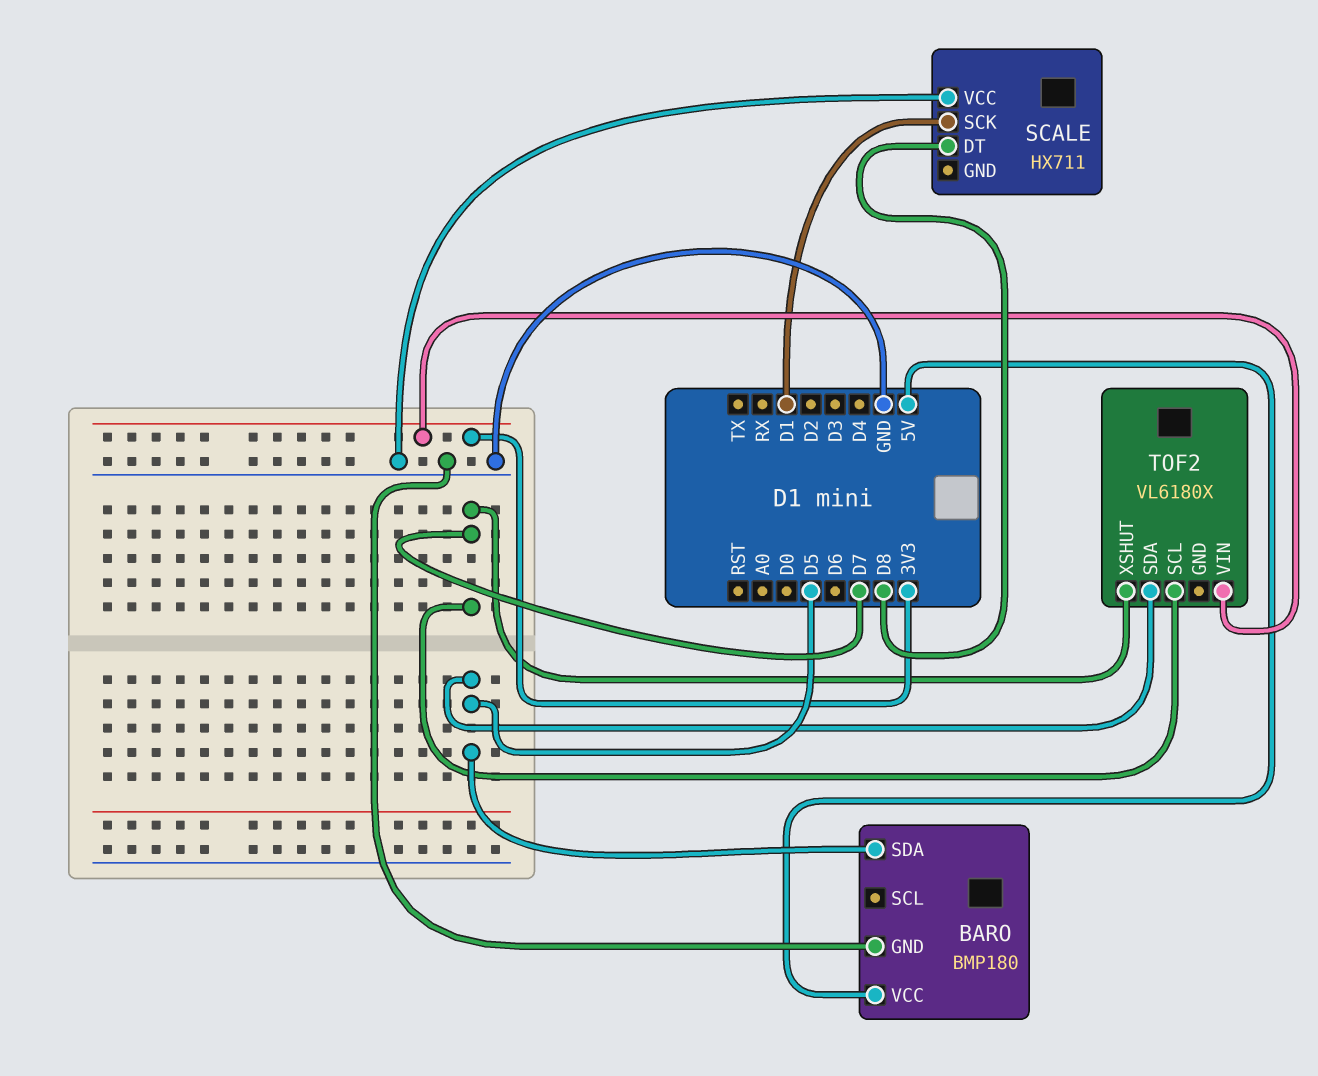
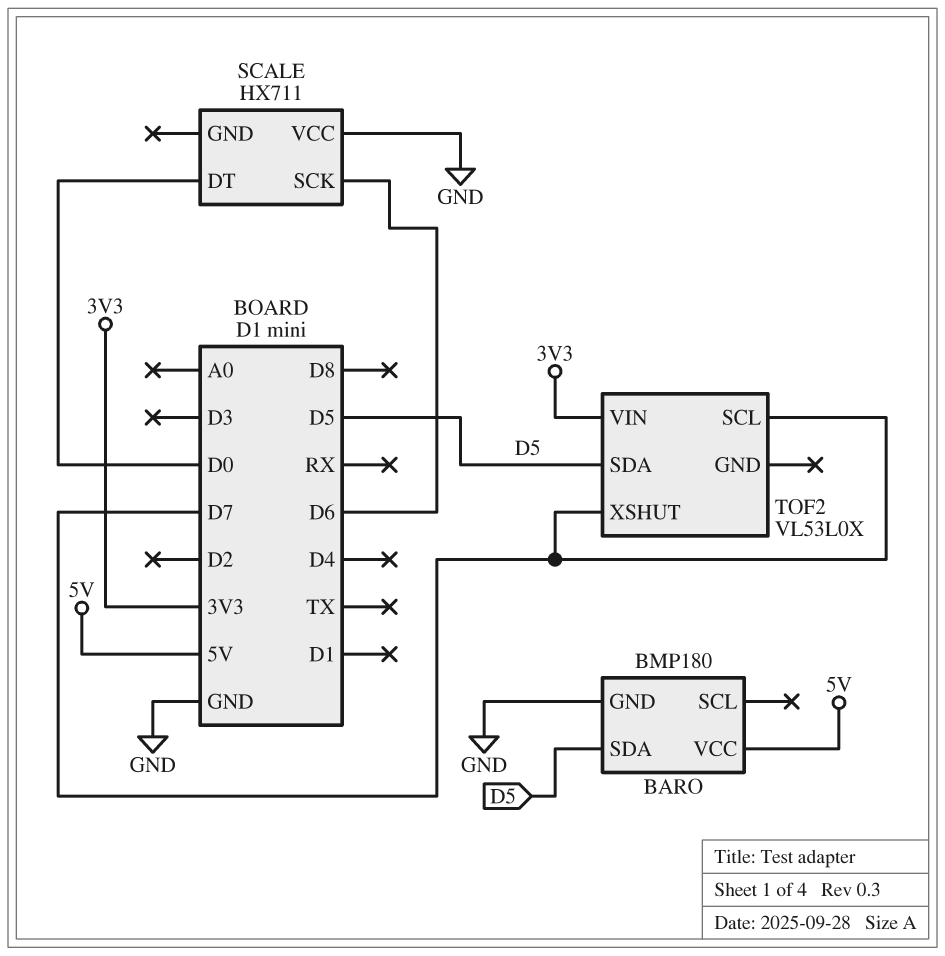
SCALE pin DT: D8 -> D0
SCALE pin SCK: D1 -> D6
TOF2: VL6180X -> VL53L0X

